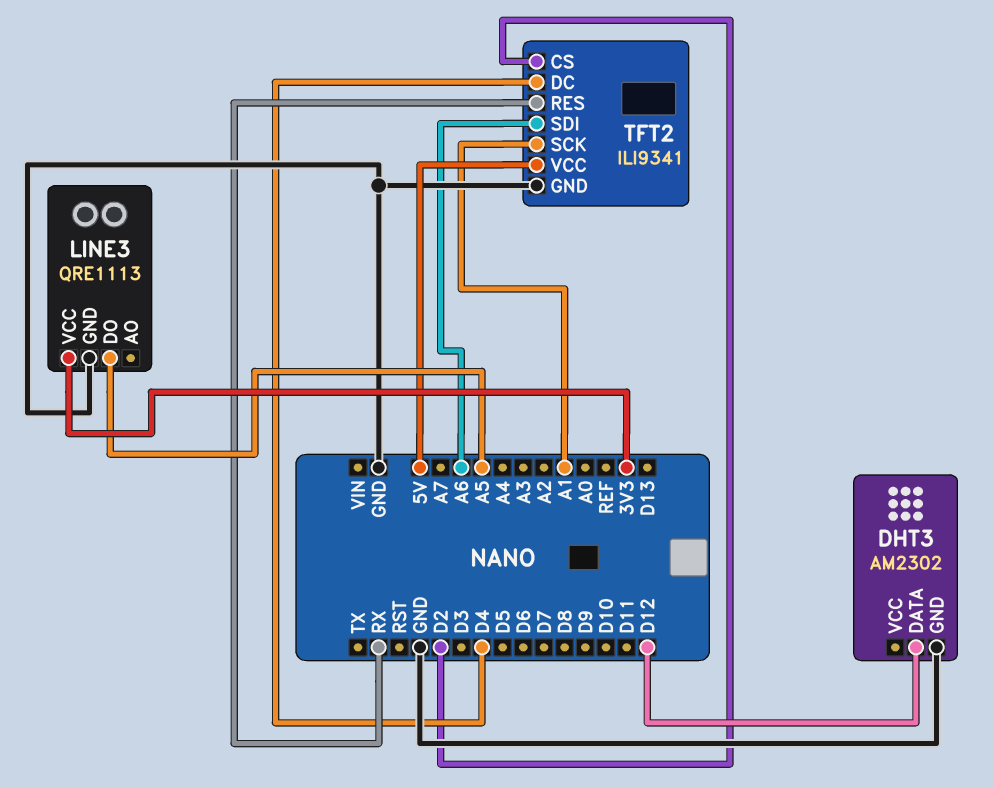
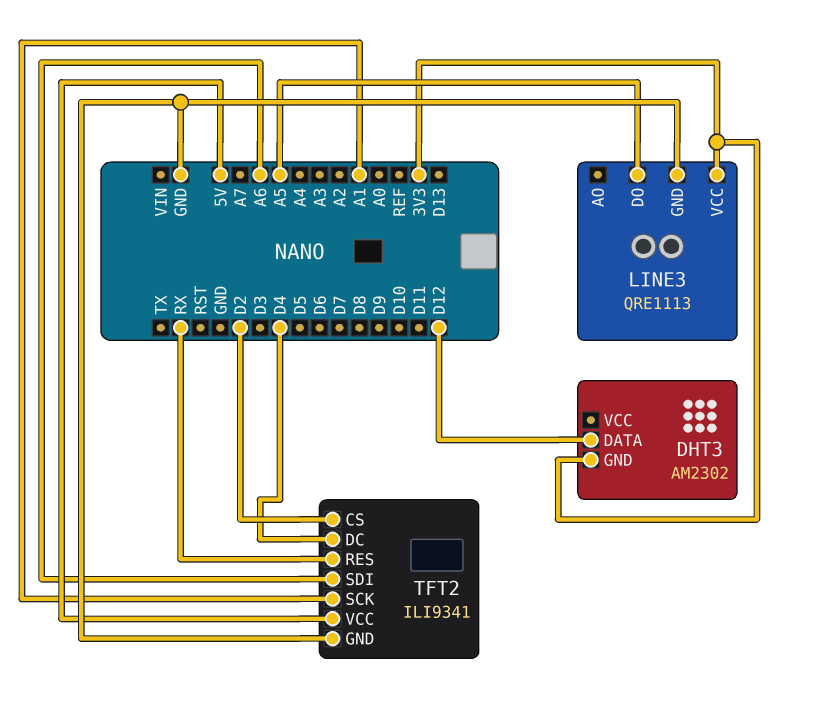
DHT3 pin GND: GND -> 3V3

